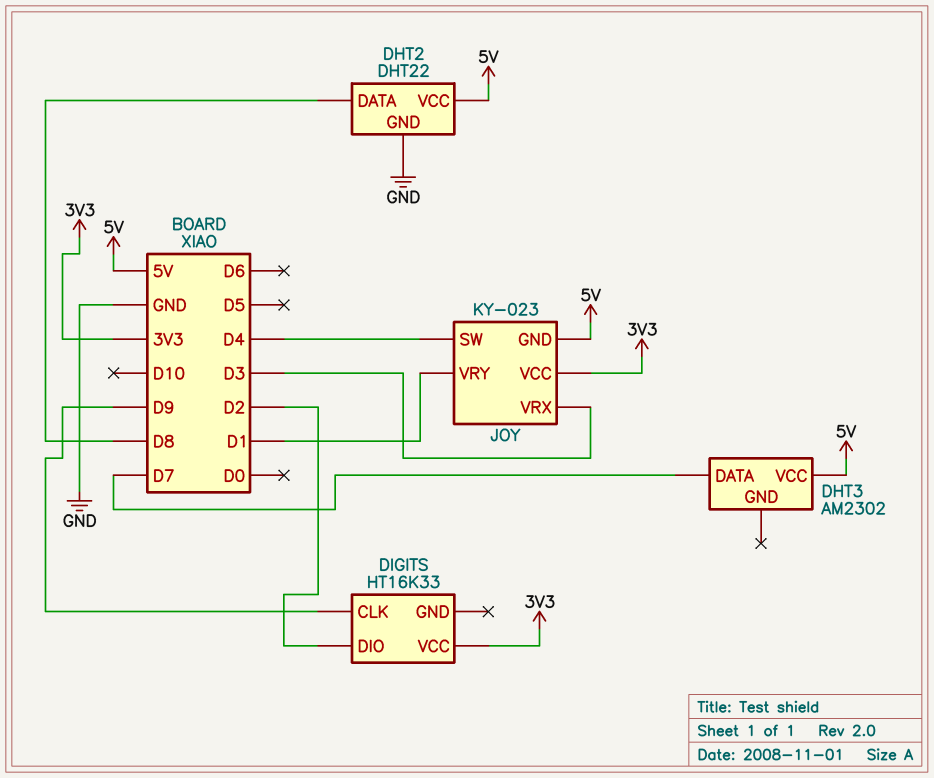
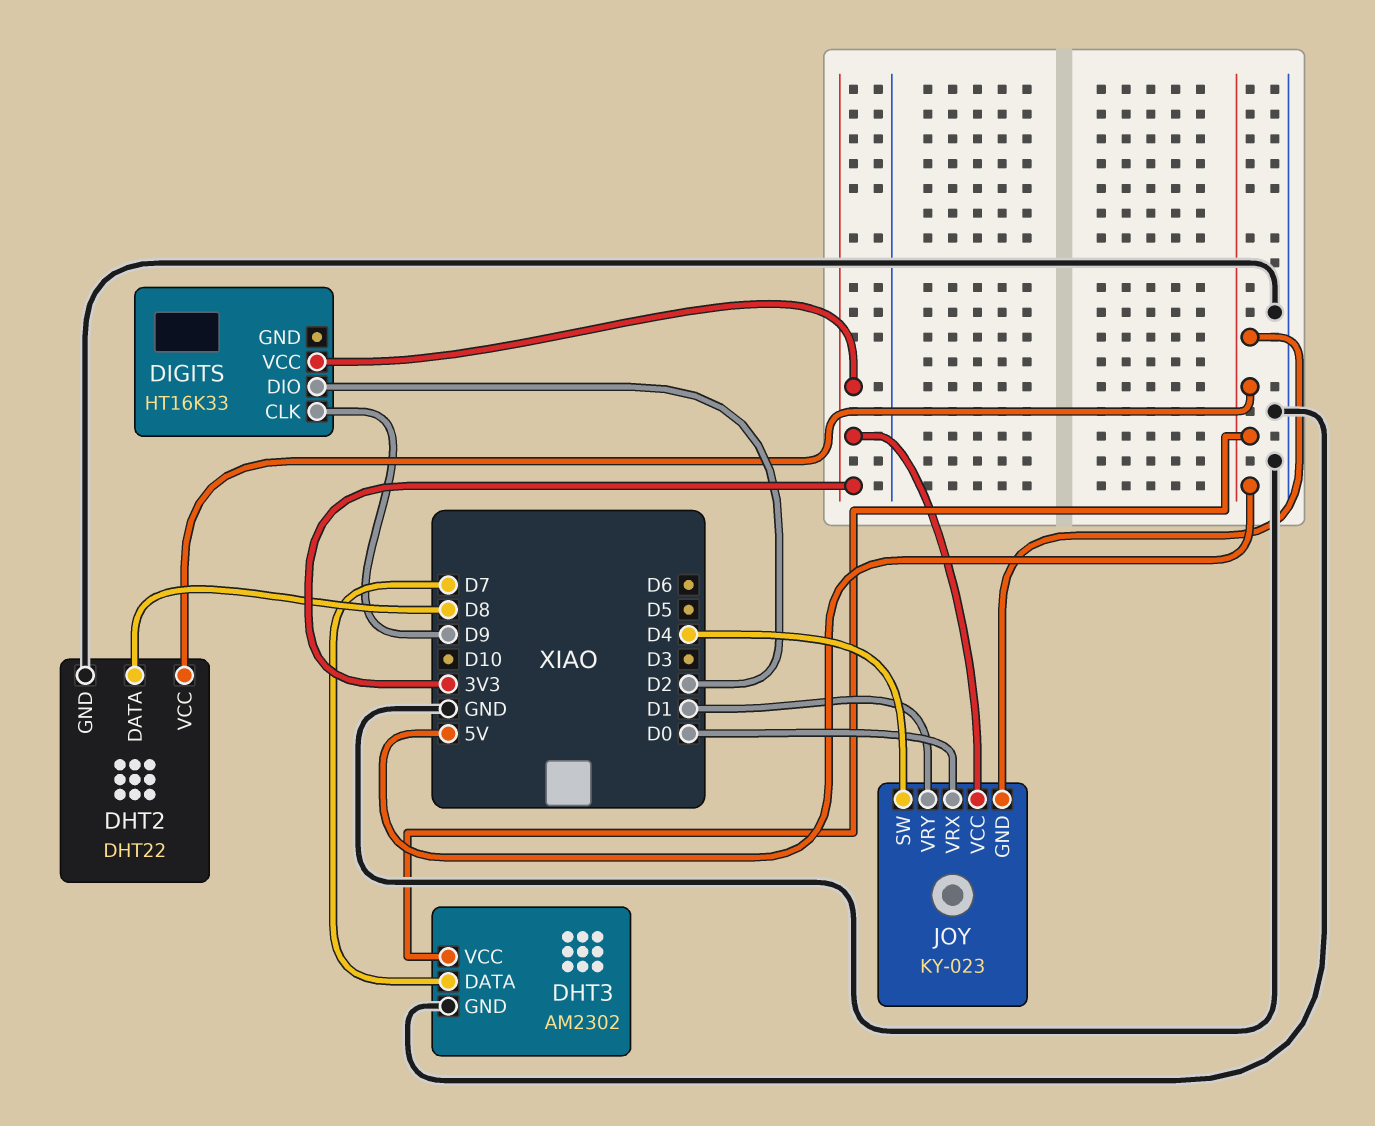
DHT3 pin GND: none -> GND
JOY pin VRX: D3 -> D0

